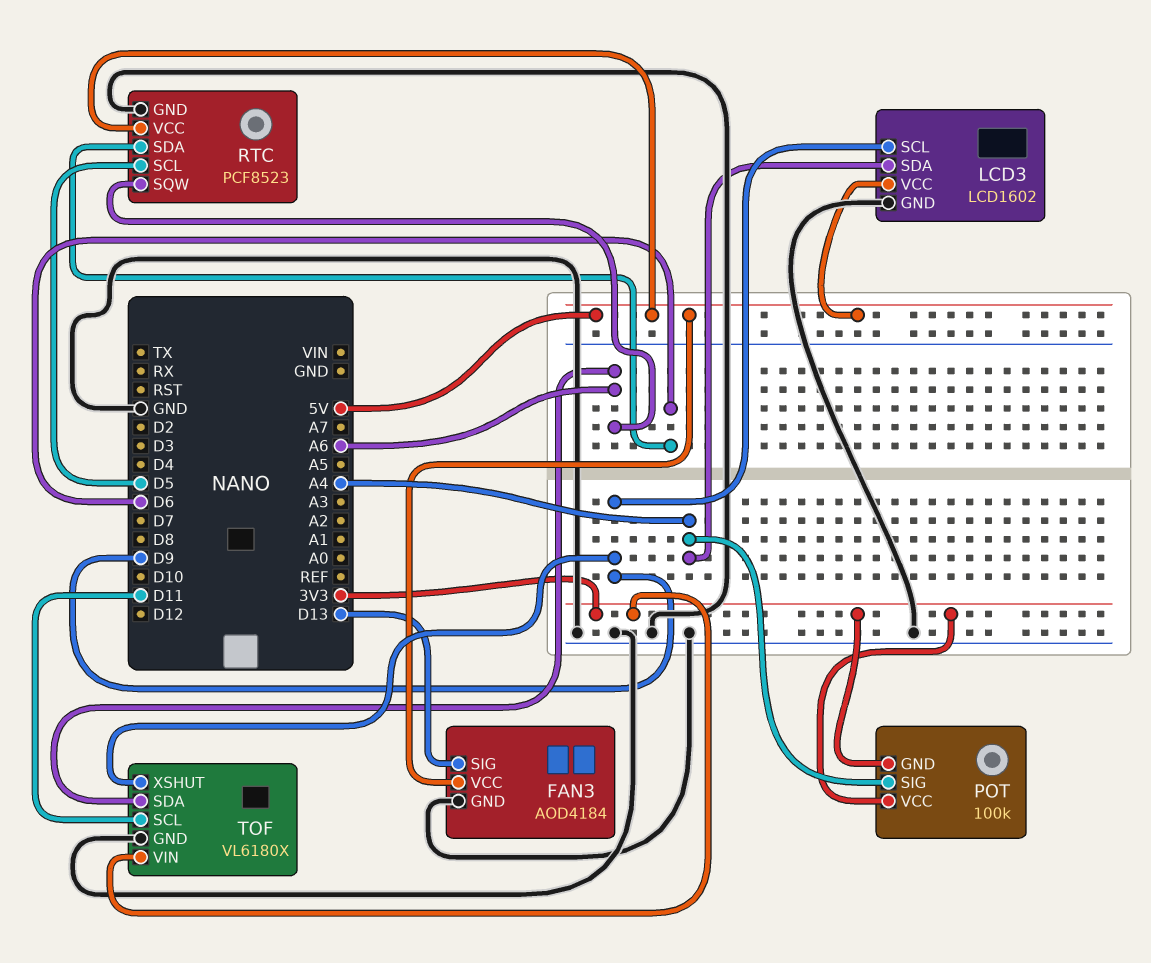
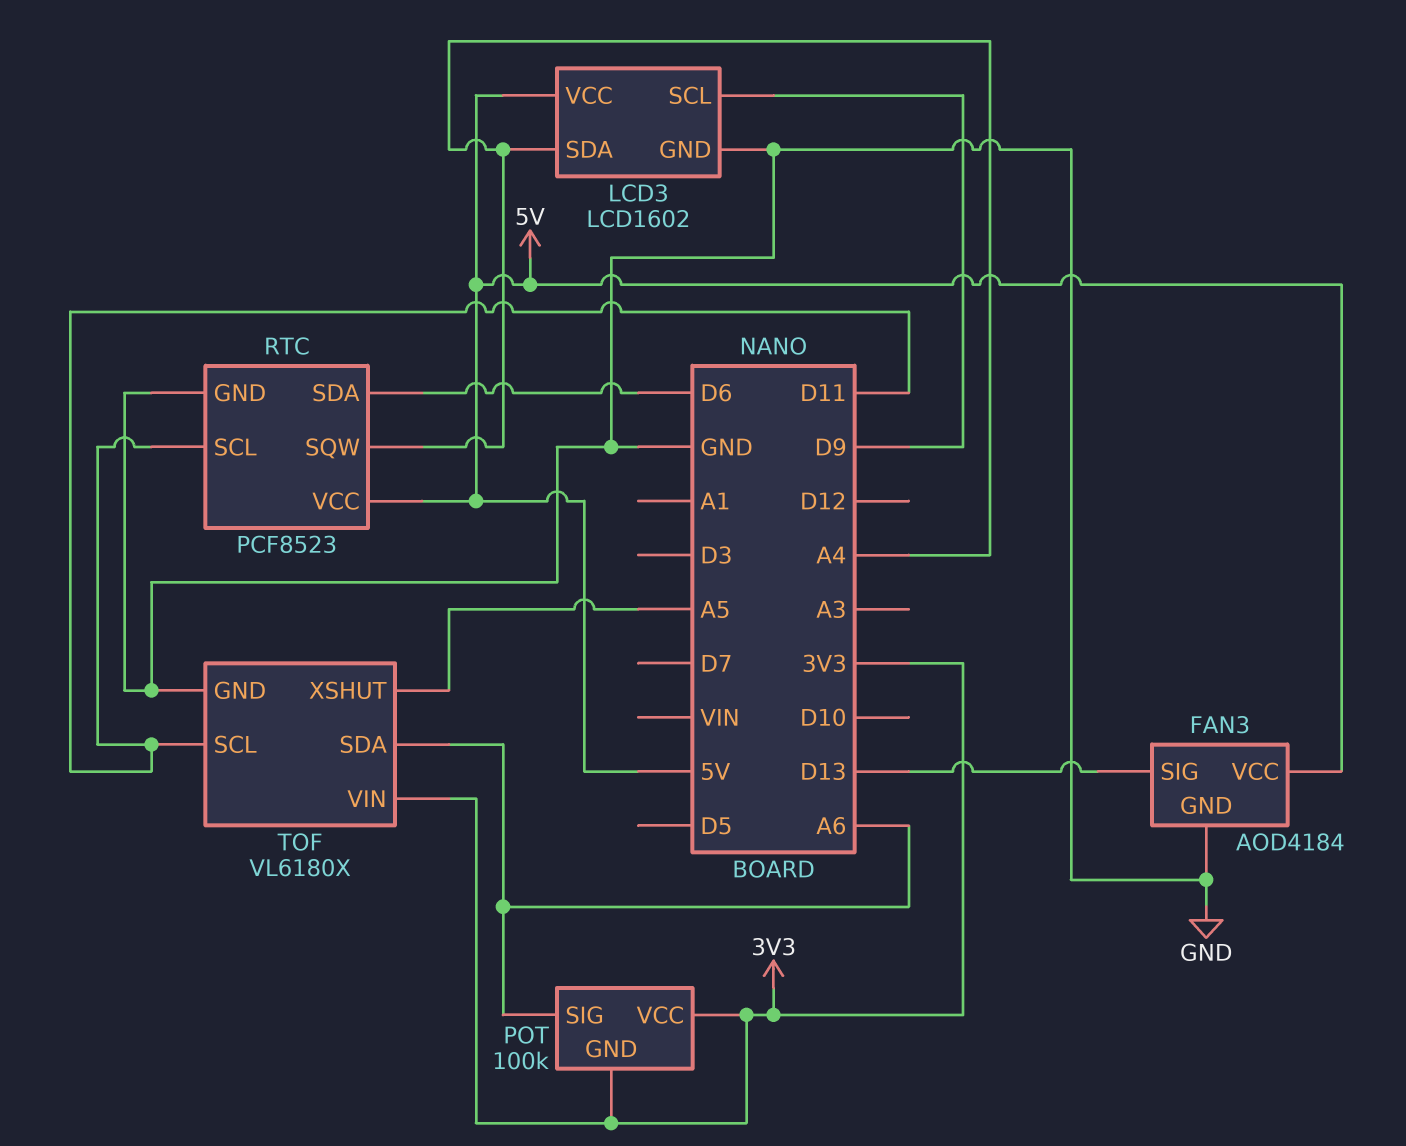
POT pin SIG: A4 -> A6
RTC pin SCL: D5 -> D11
RTC pin SQW: A6 -> A4
TOF pin XSHUT: D9 -> A5

